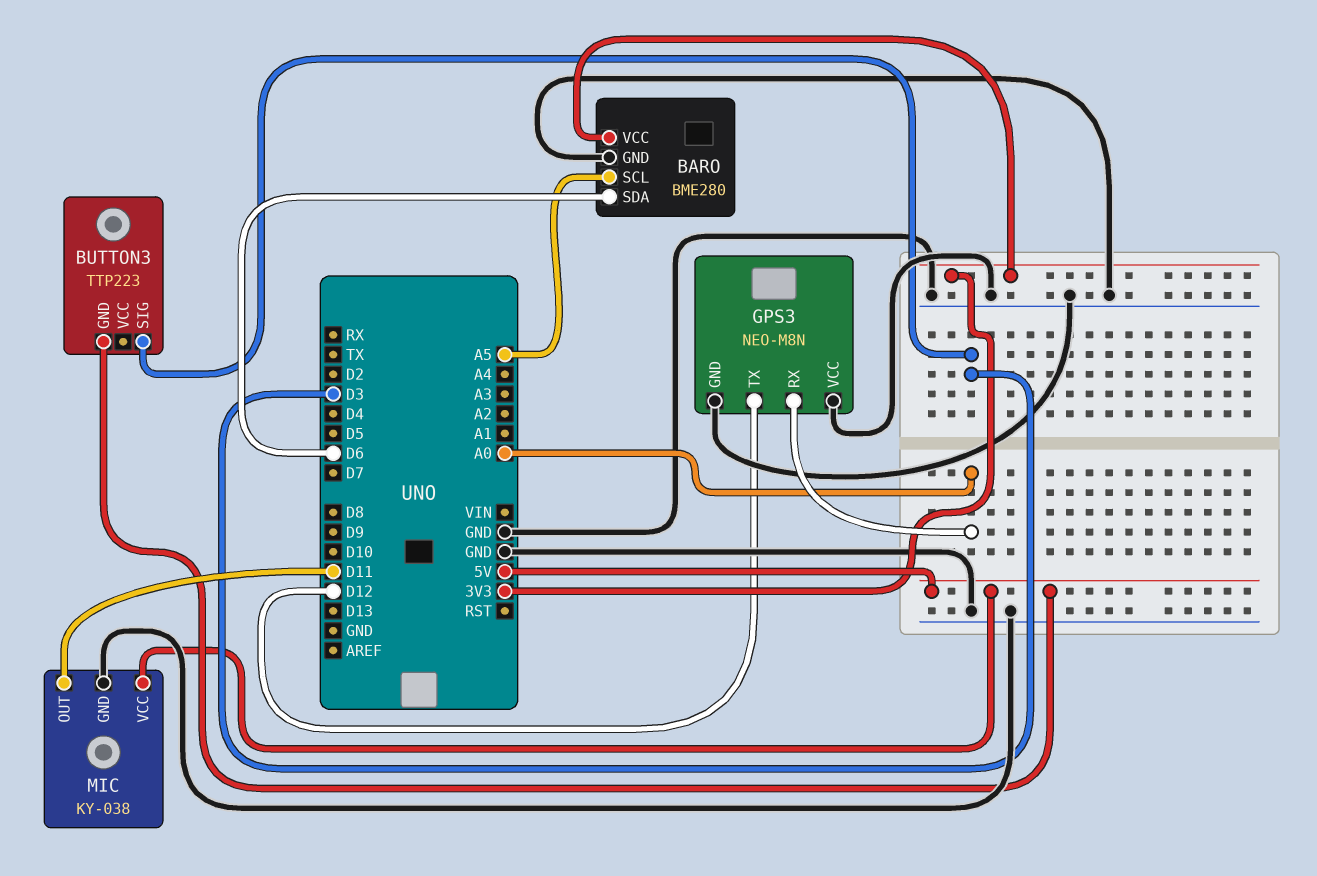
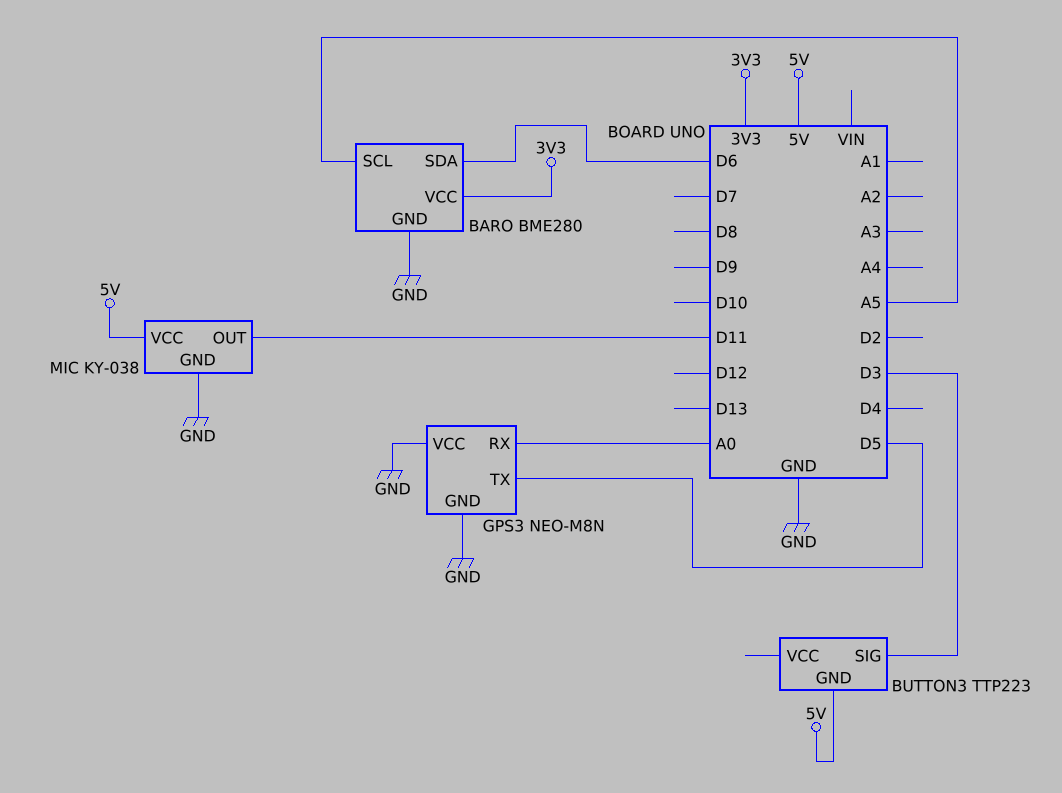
GPS3 pin TX: D12 -> D5

